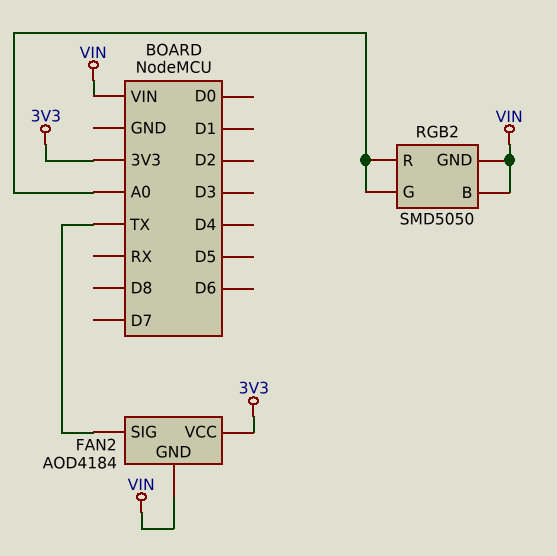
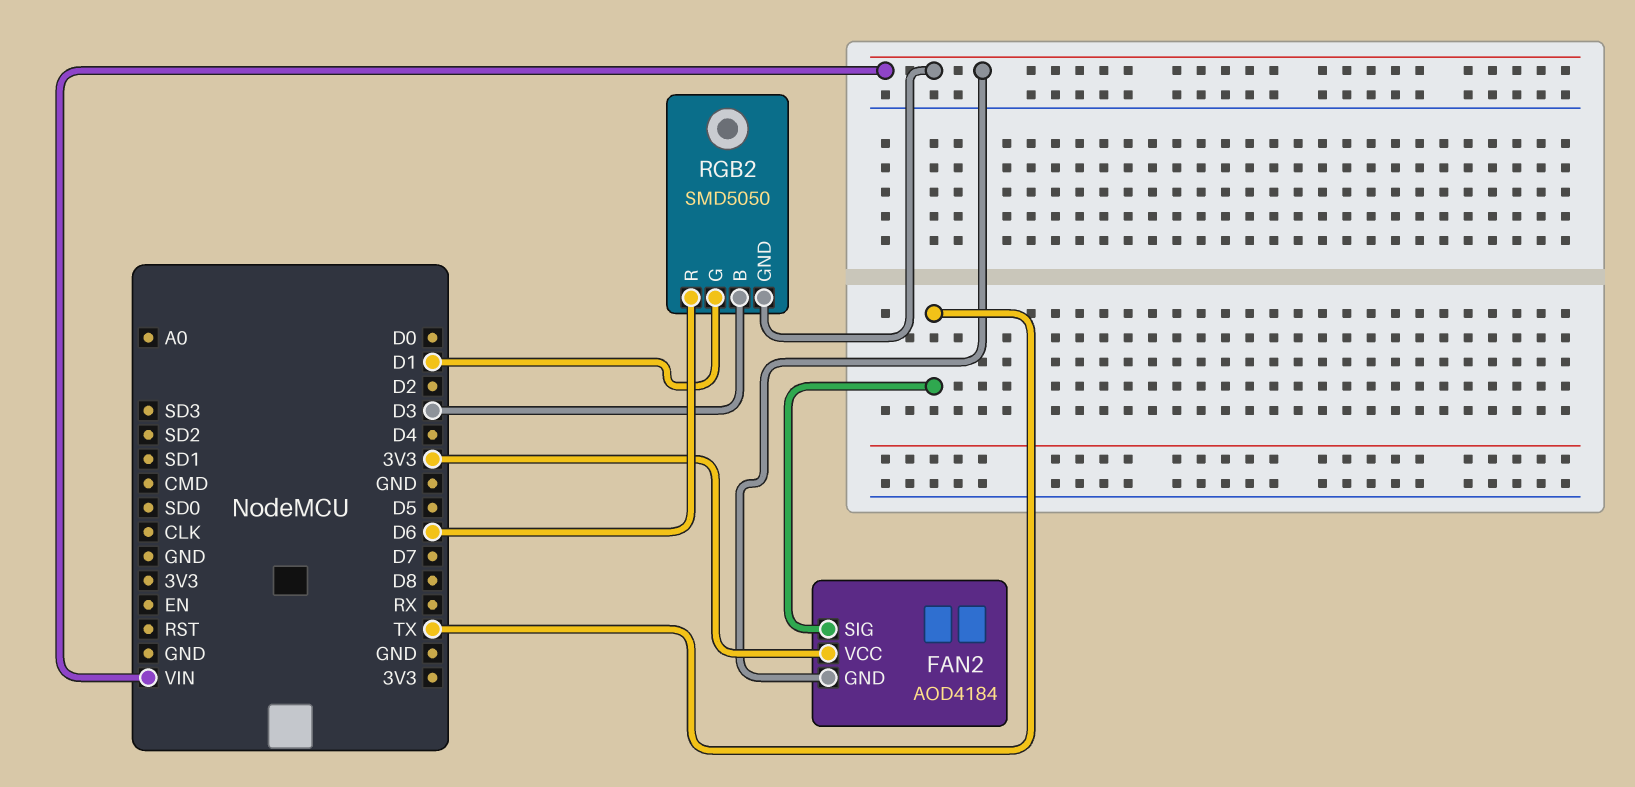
RGB2 pin B: VIN -> D3
RGB2 pin G: A0 -> D1
RGB2 pin R: A0 -> D6

